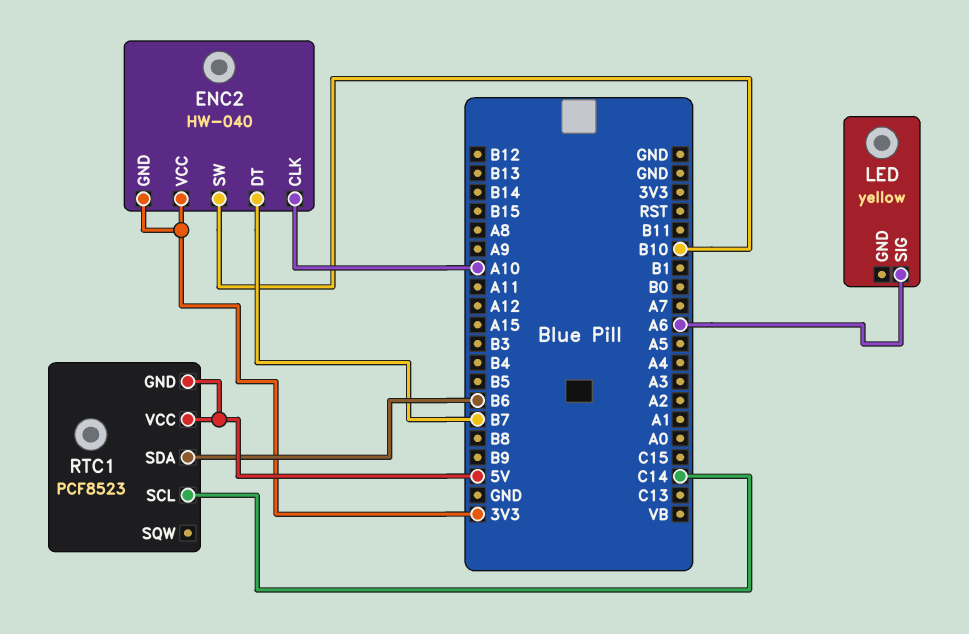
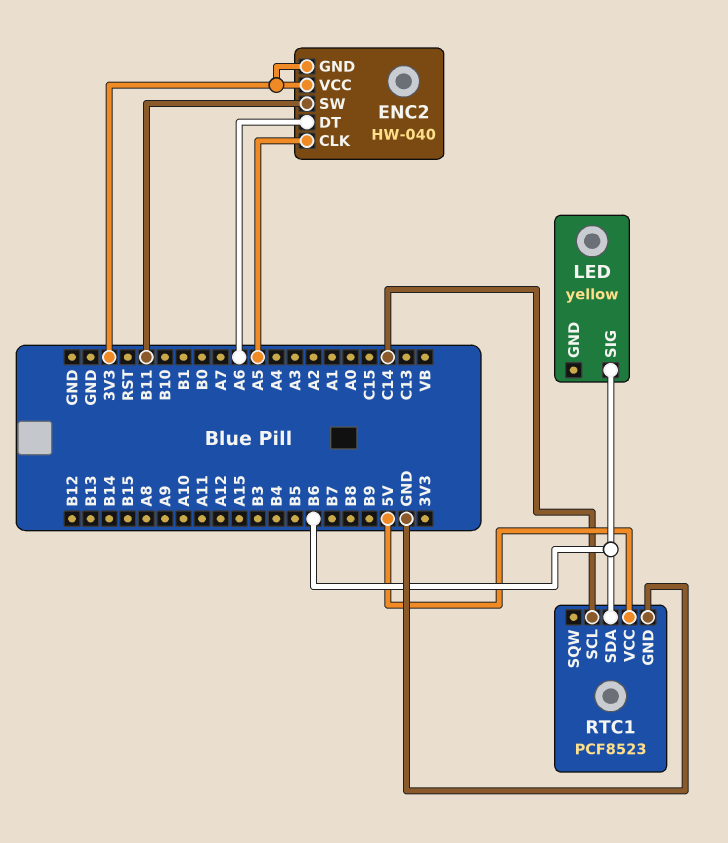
ENC2 pin CLK: A10 -> A5
ENC2 pin DT: B7 -> A6
ENC2 pin SW: B10 -> B11
LED pin SIG: A6 -> B6
RTC1 pin GND: 5V -> GND

